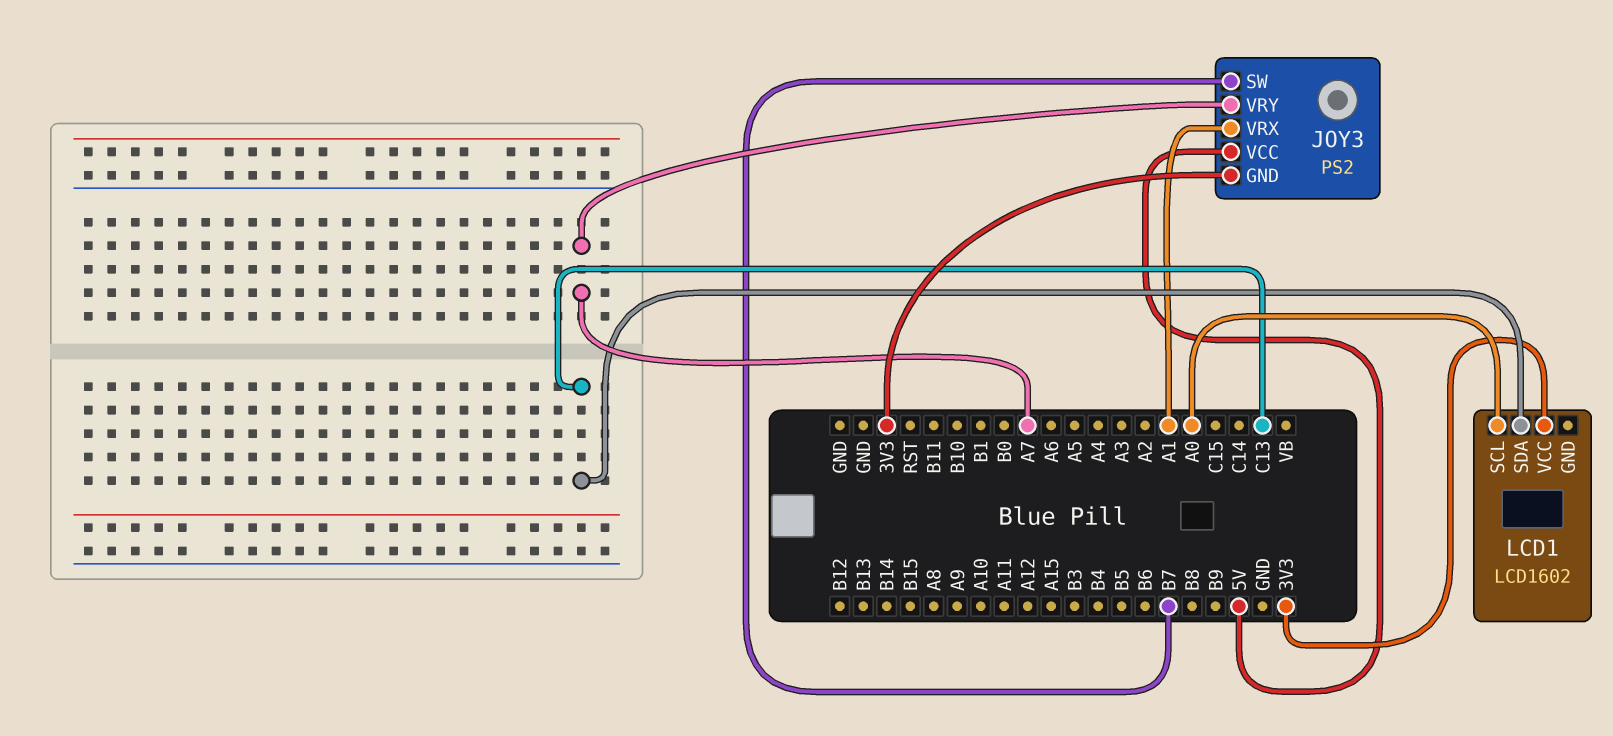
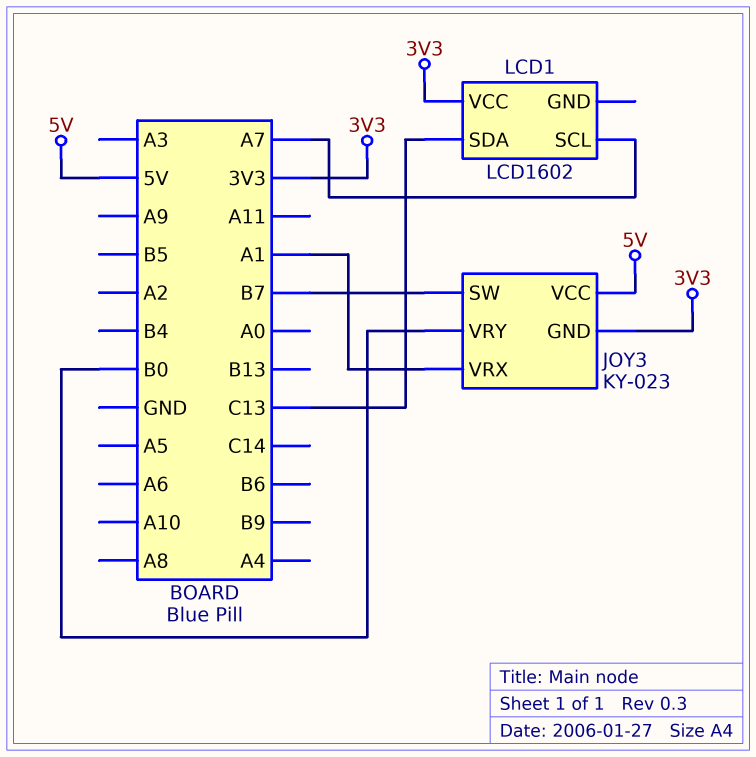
JOY3: PS2 -> KY-023
JOY3 pin VRY: A7 -> B0
LCD1 pin SCL: A0 -> A7

